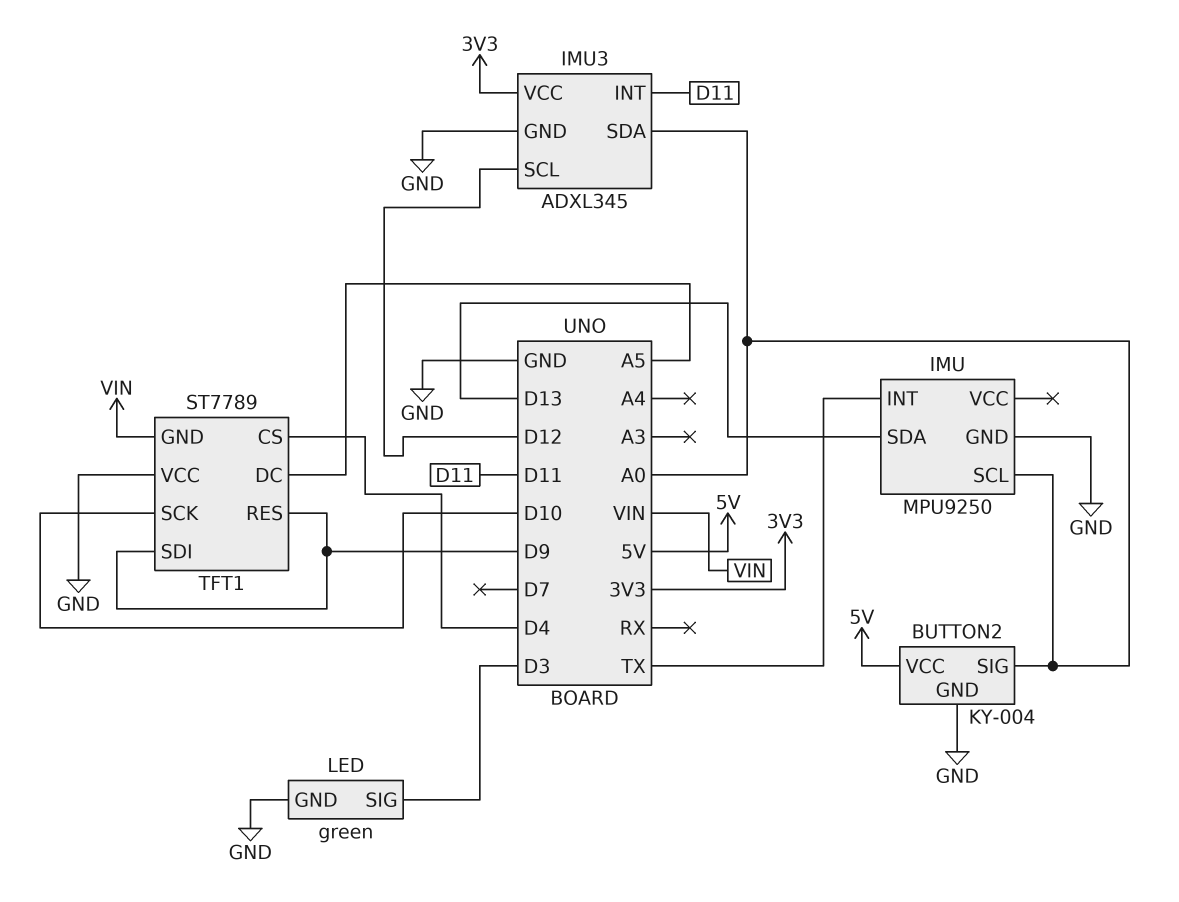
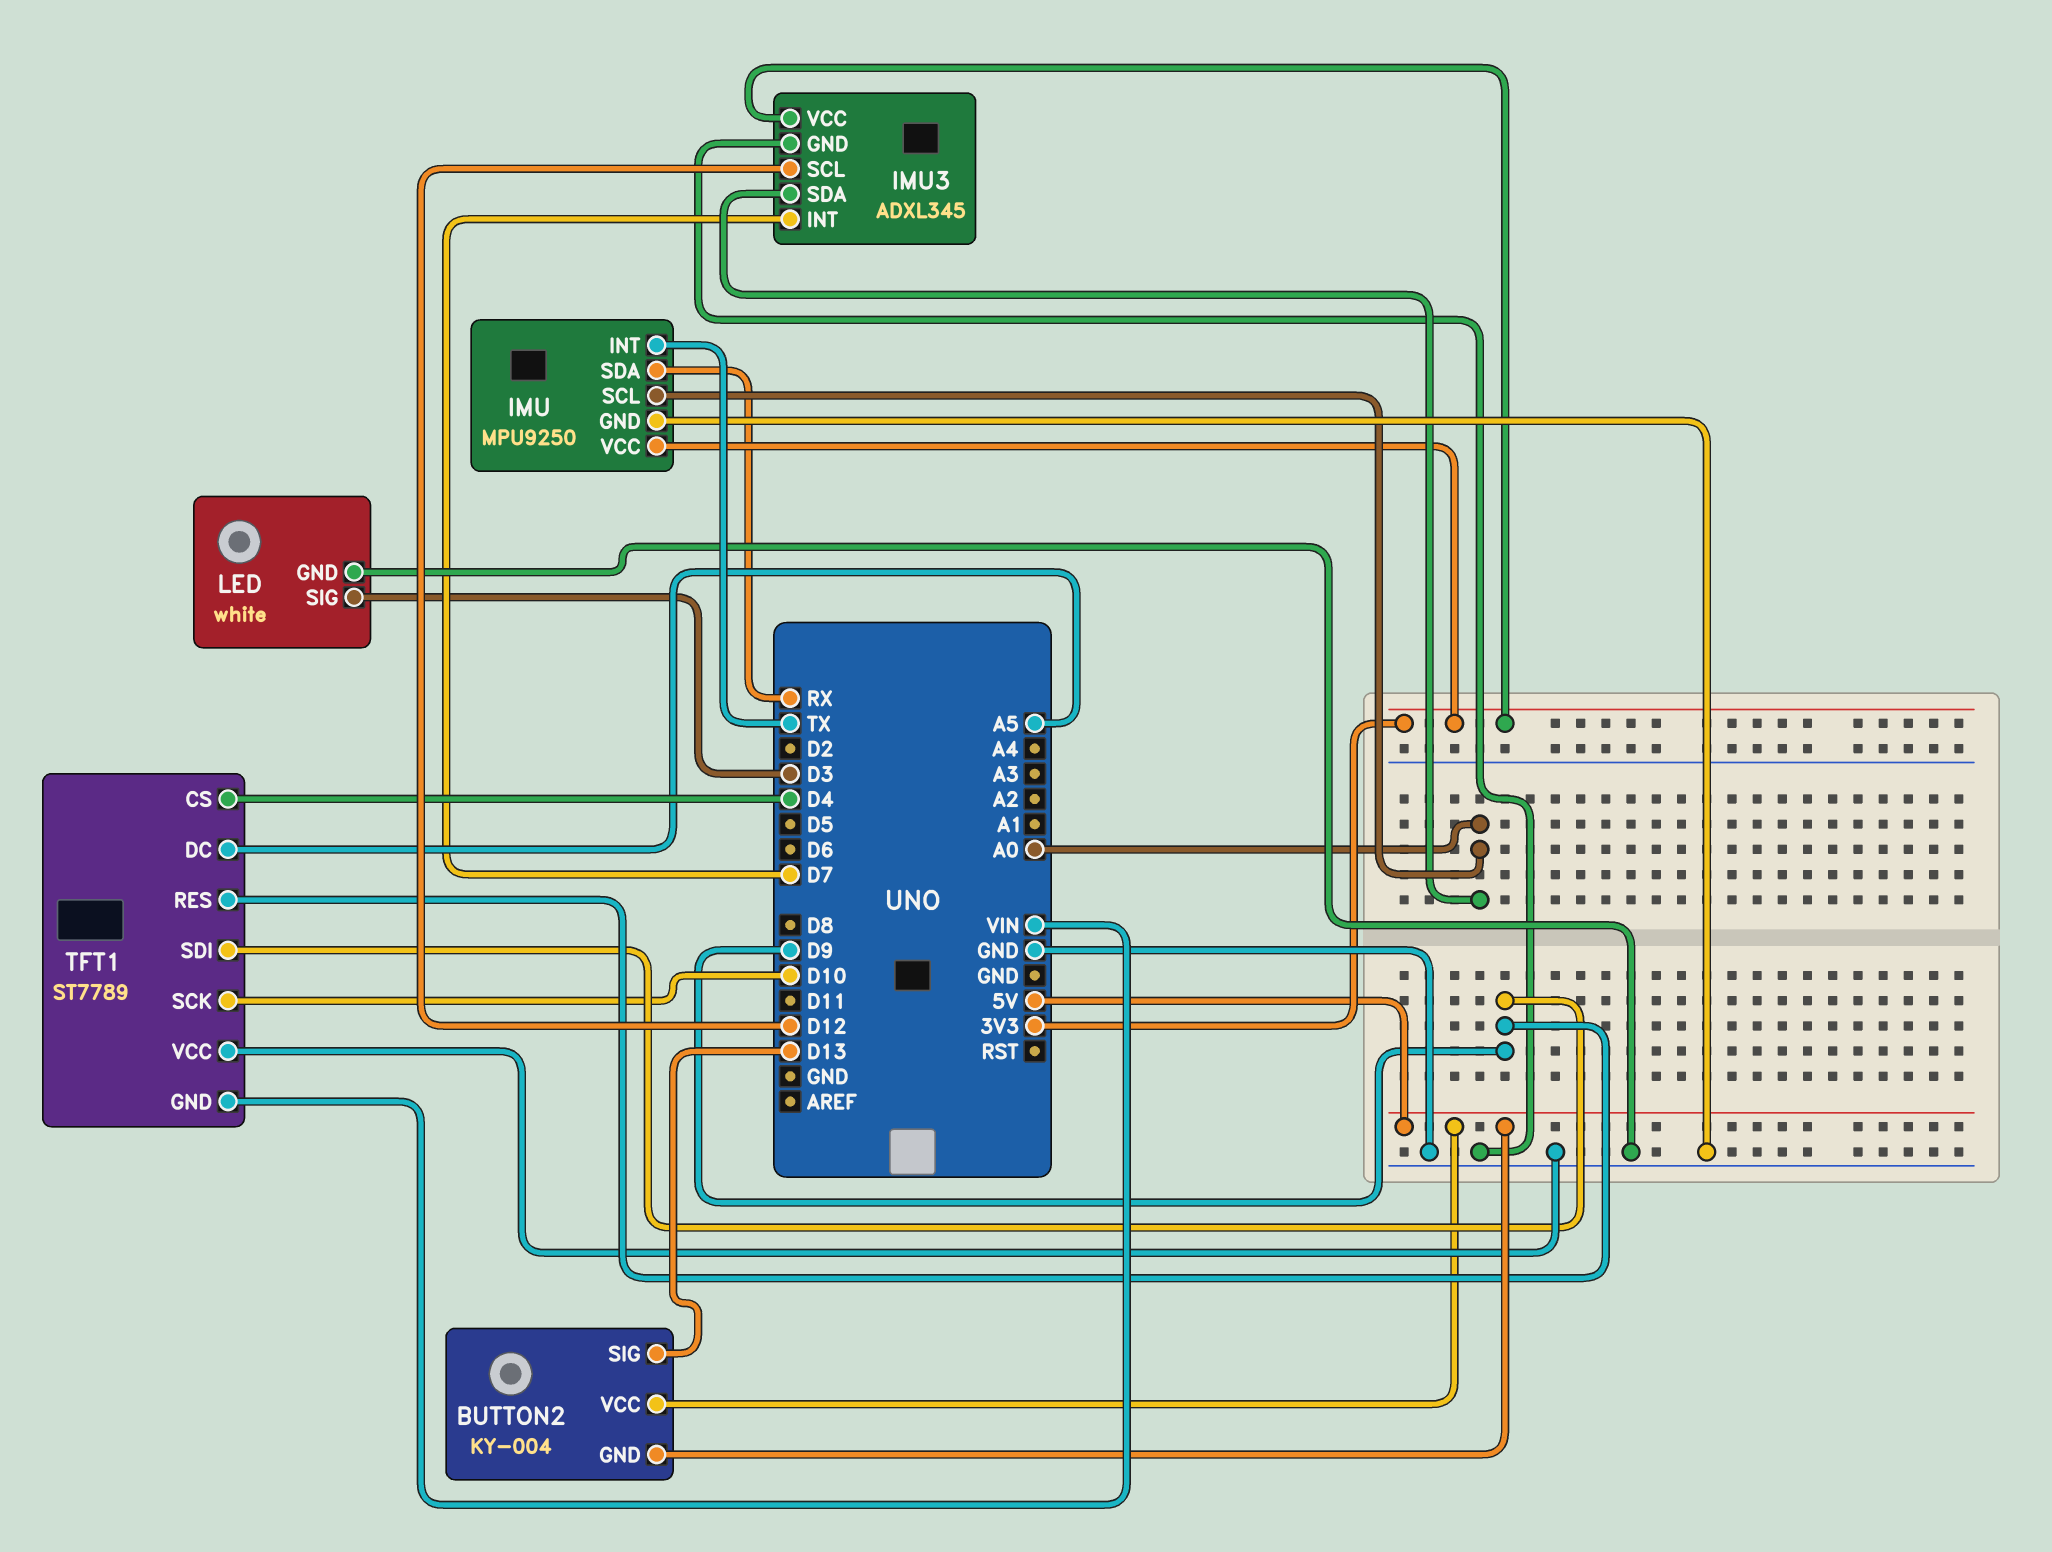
BUTTON2 pin GND: GND -> 5V
BUTTON2 pin SIG: A0 -> D13
IMU pin SDA: D13 -> RX
IMU pin VCC: none -> 3V3
IMU3 pin INT: D11 -> D7
LED: green -> white

